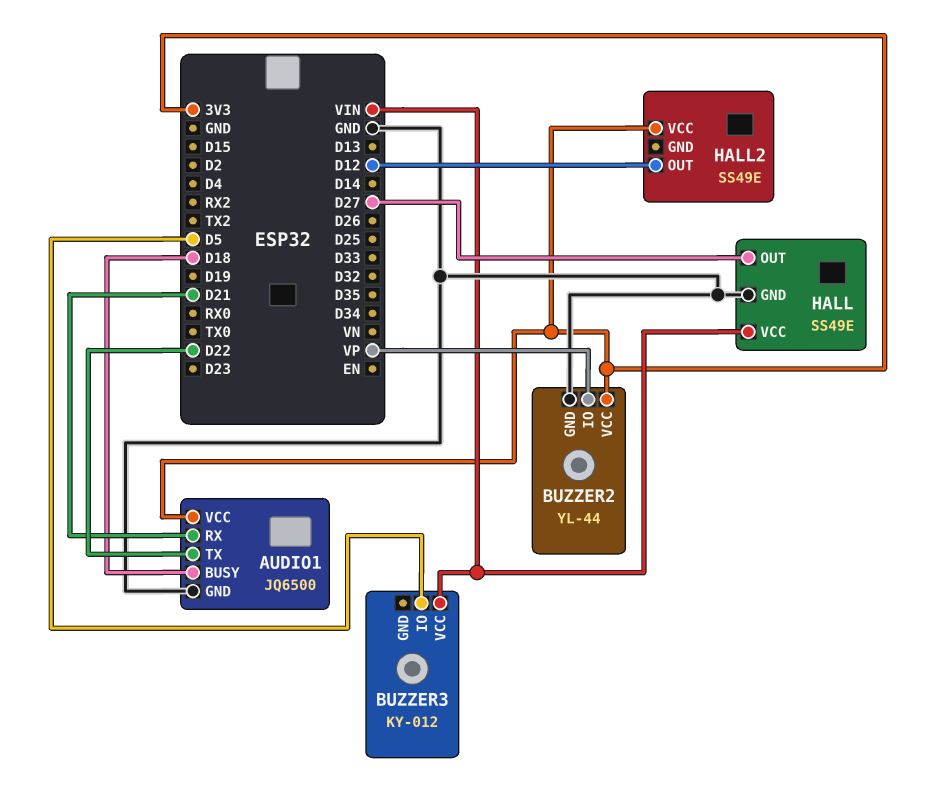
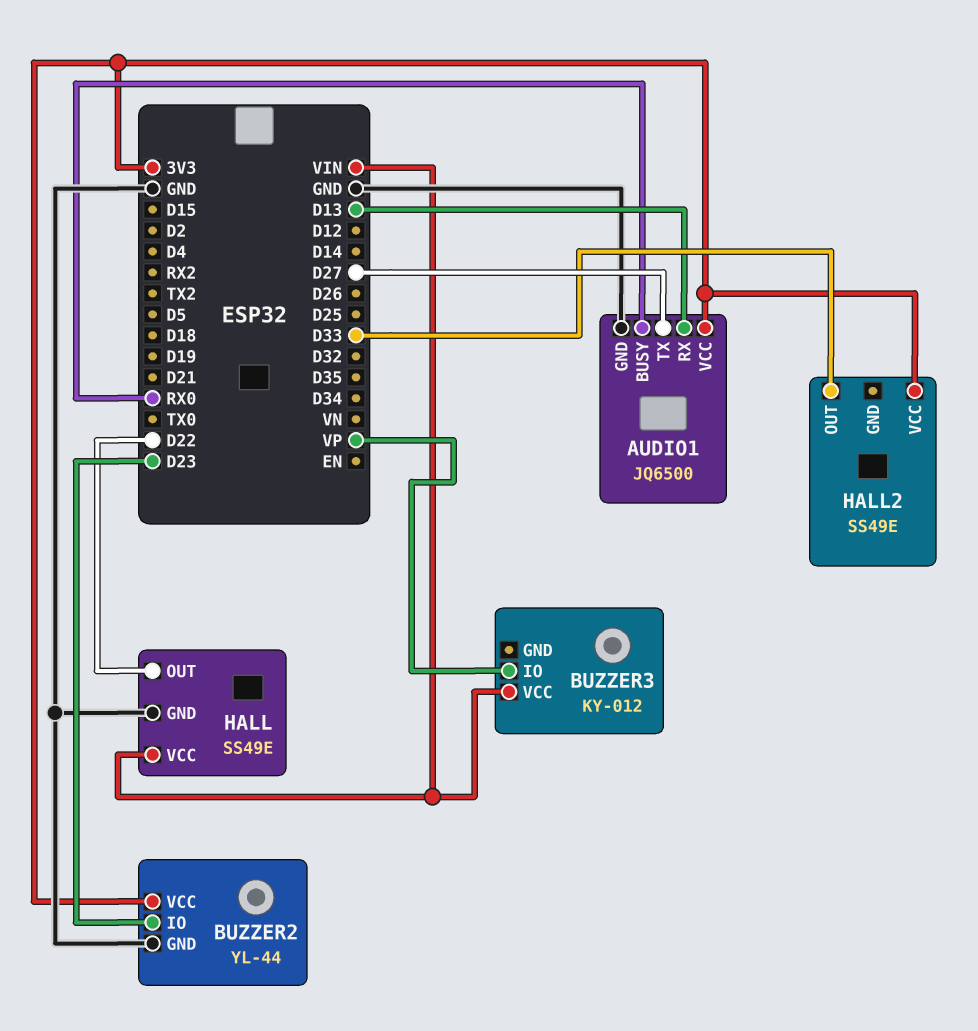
AUDIO1 pin BUSY: D18 -> RX0
AUDIO1 pin RX: D21 -> D13
AUDIO1 pin TX: D22 -> D27
BUZZER2 pin IO: VP -> D23
BUZZER3 pin IO: D5 -> VP
HALL pin OUT: D27 -> D22
HALL2 pin OUT: D12 -> D33

